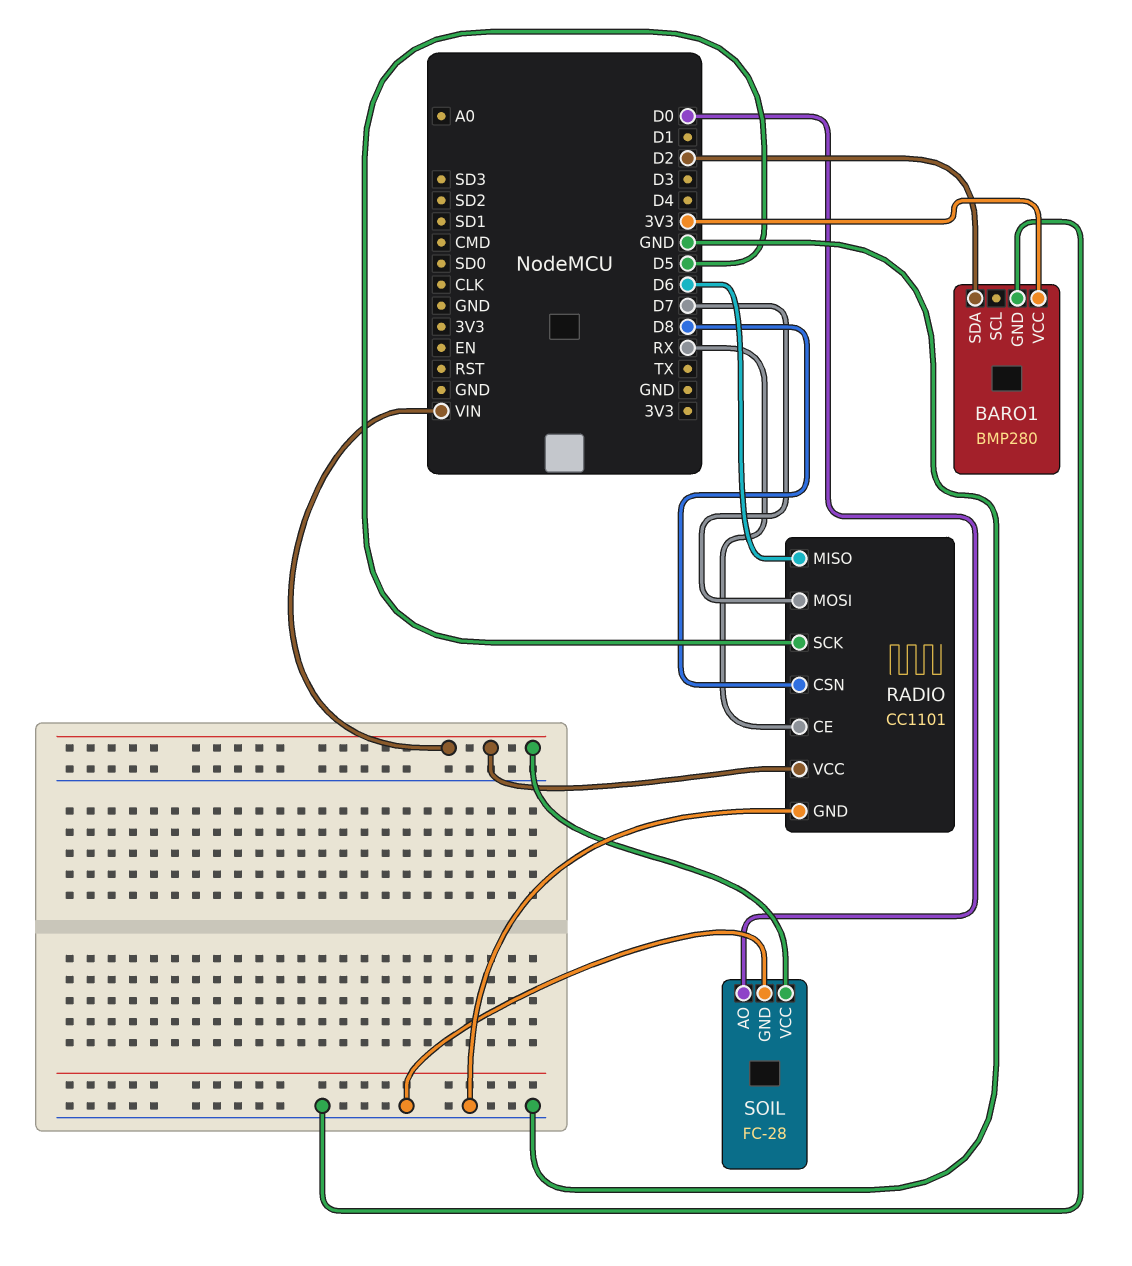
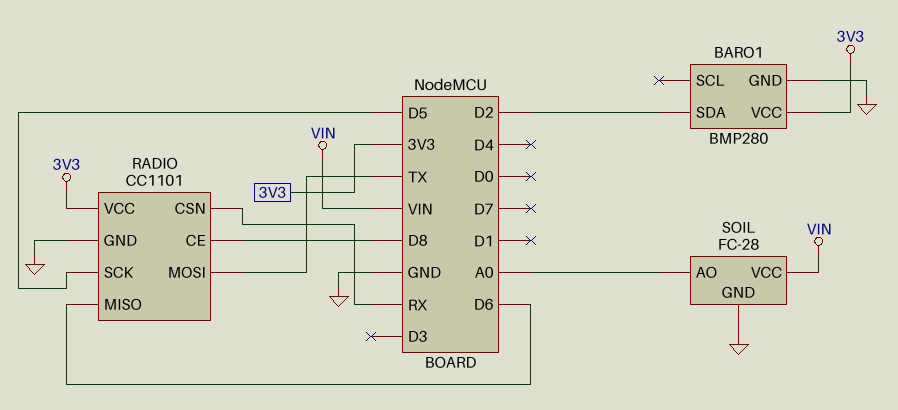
RADIO pin CE: RX -> D8
RADIO pin CSN: D8 -> RX
RADIO pin MOSI: D7 -> TX
RADIO pin VCC: VIN -> 3V3
SOIL pin AO: D0 -> A0

